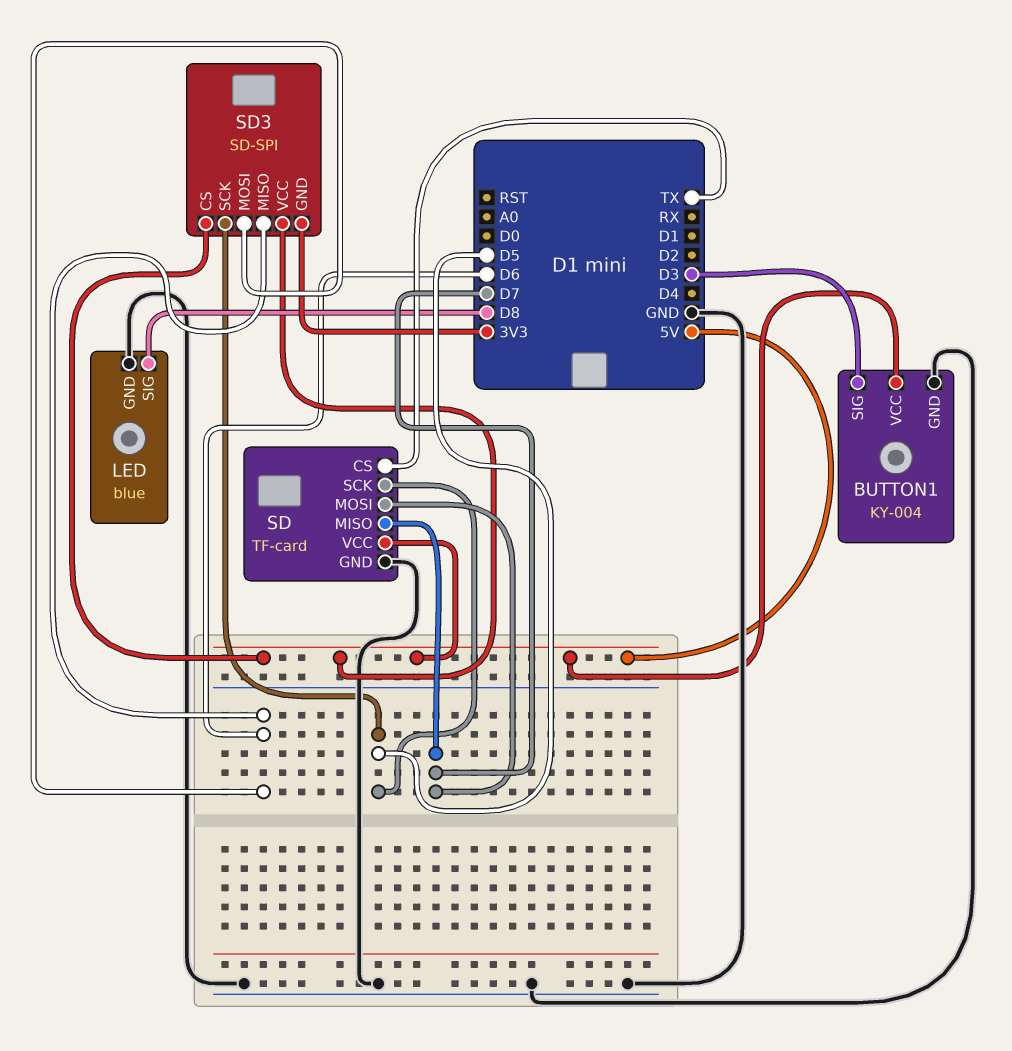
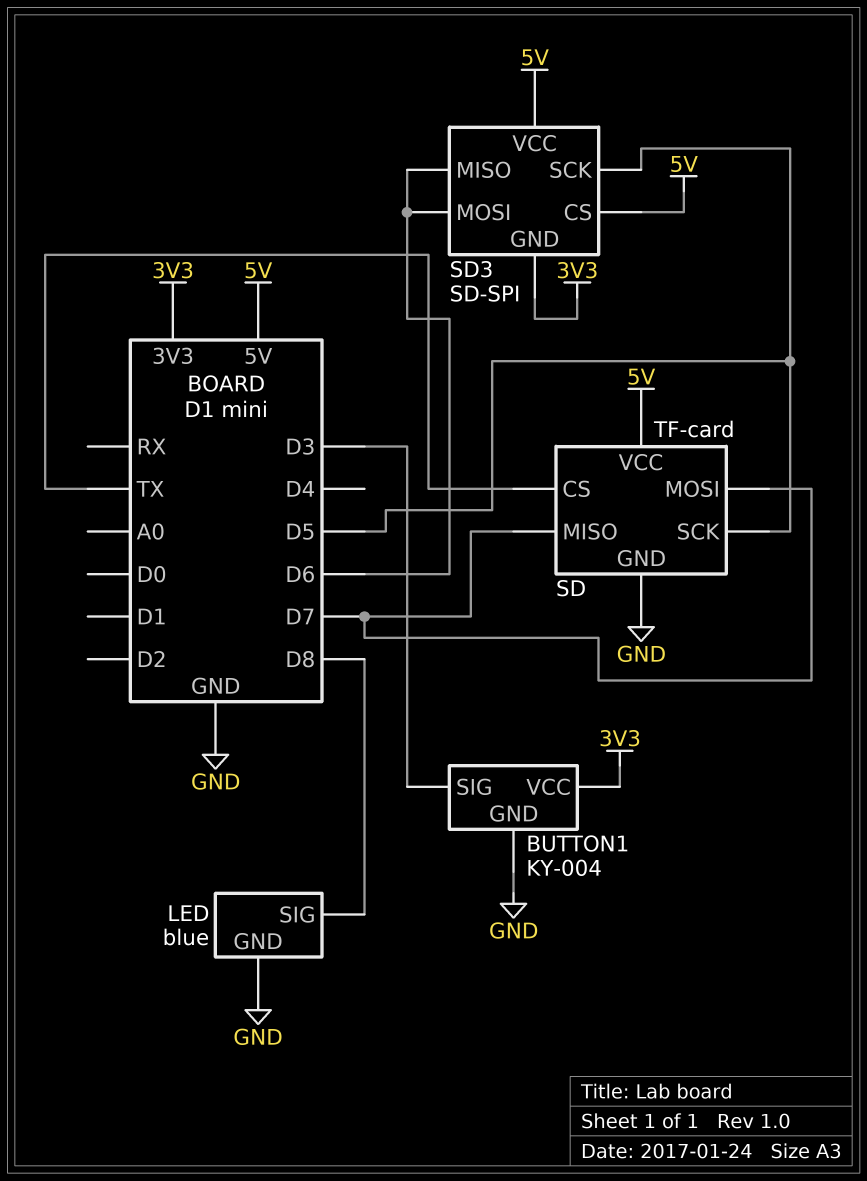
BUTTON1 pin VCC: 5V -> 3V3

